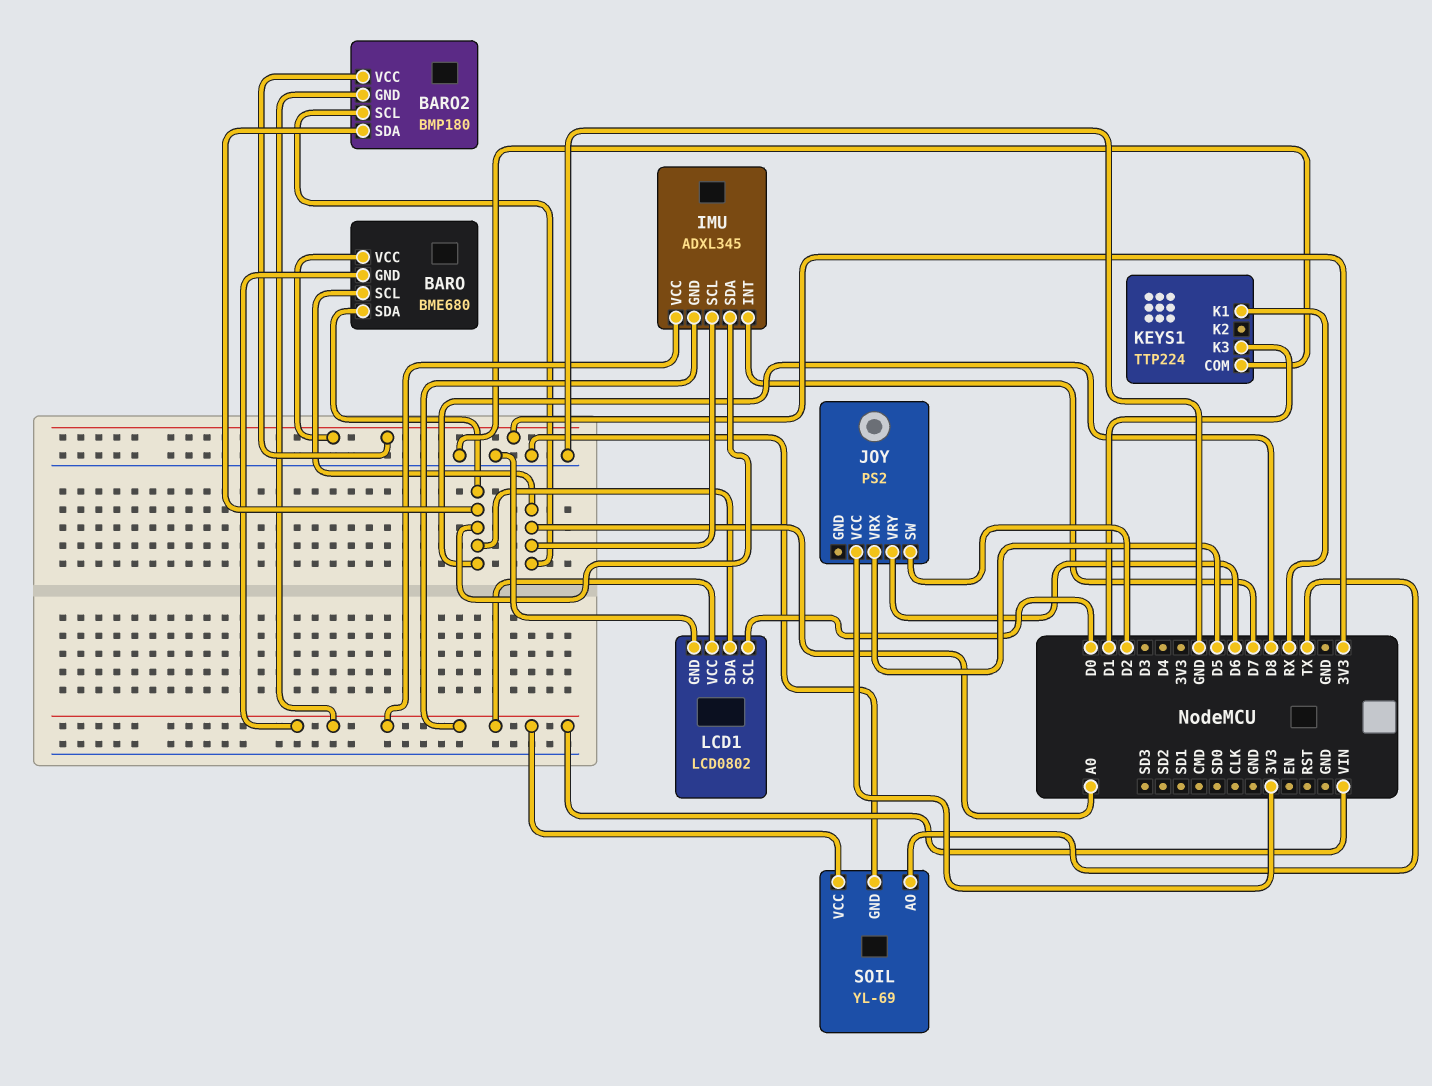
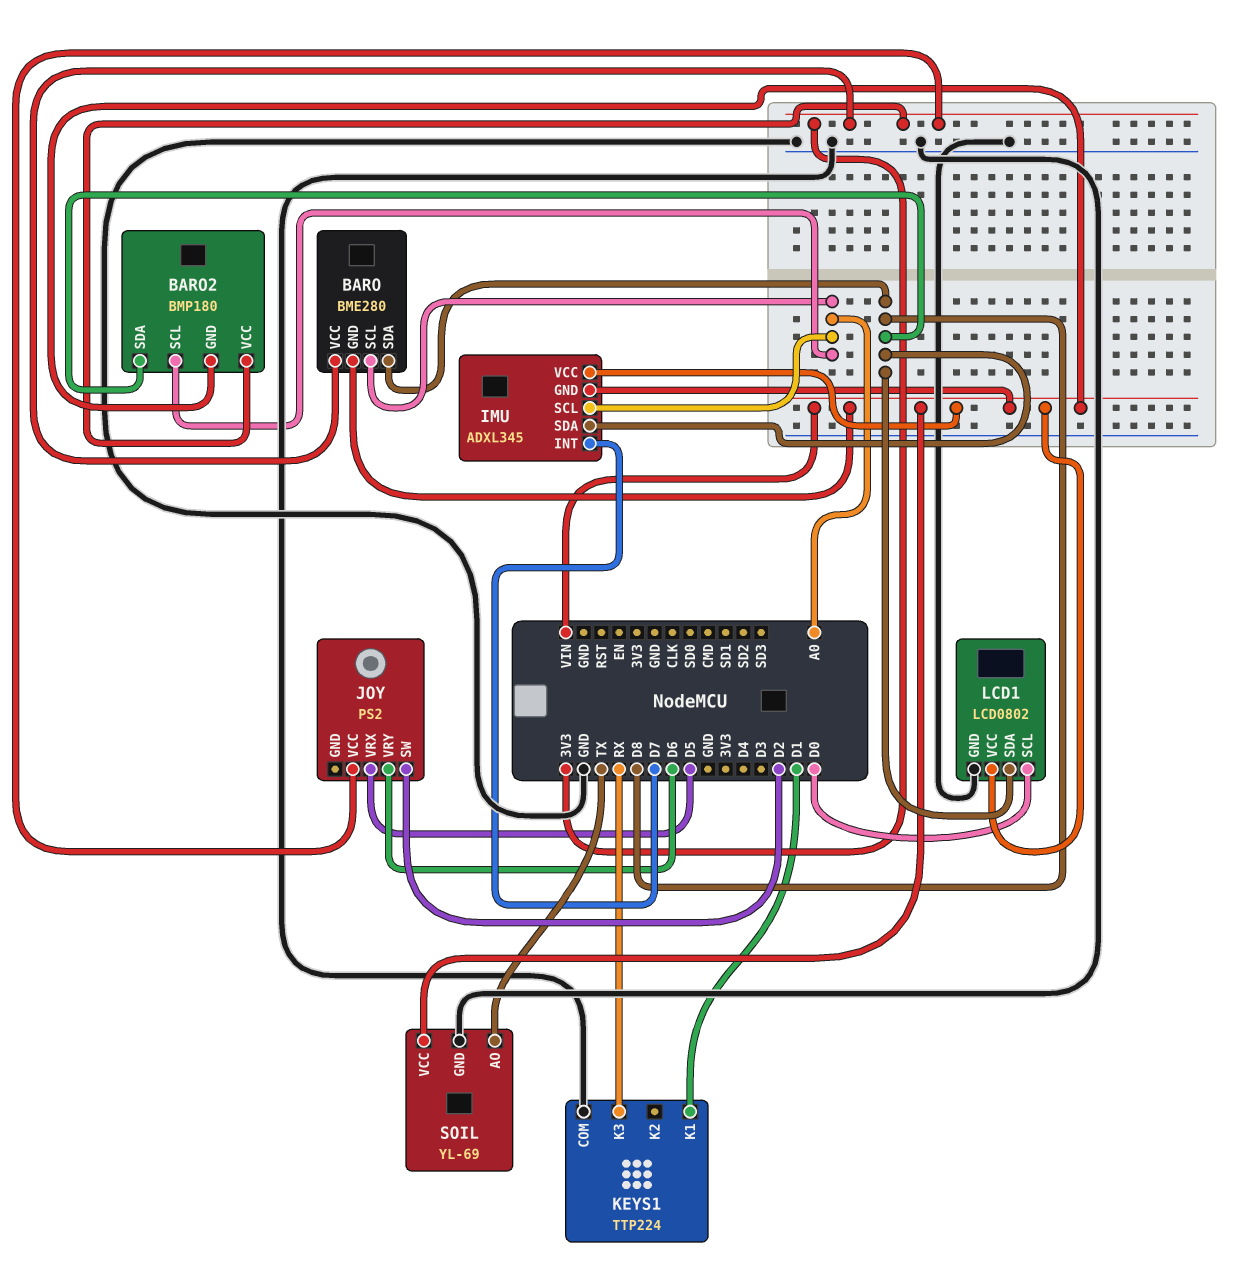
BARO: BME680 -> BME280
KEYS1 pin K1: RX -> D1
KEYS1 pin K3: D1 -> RX

